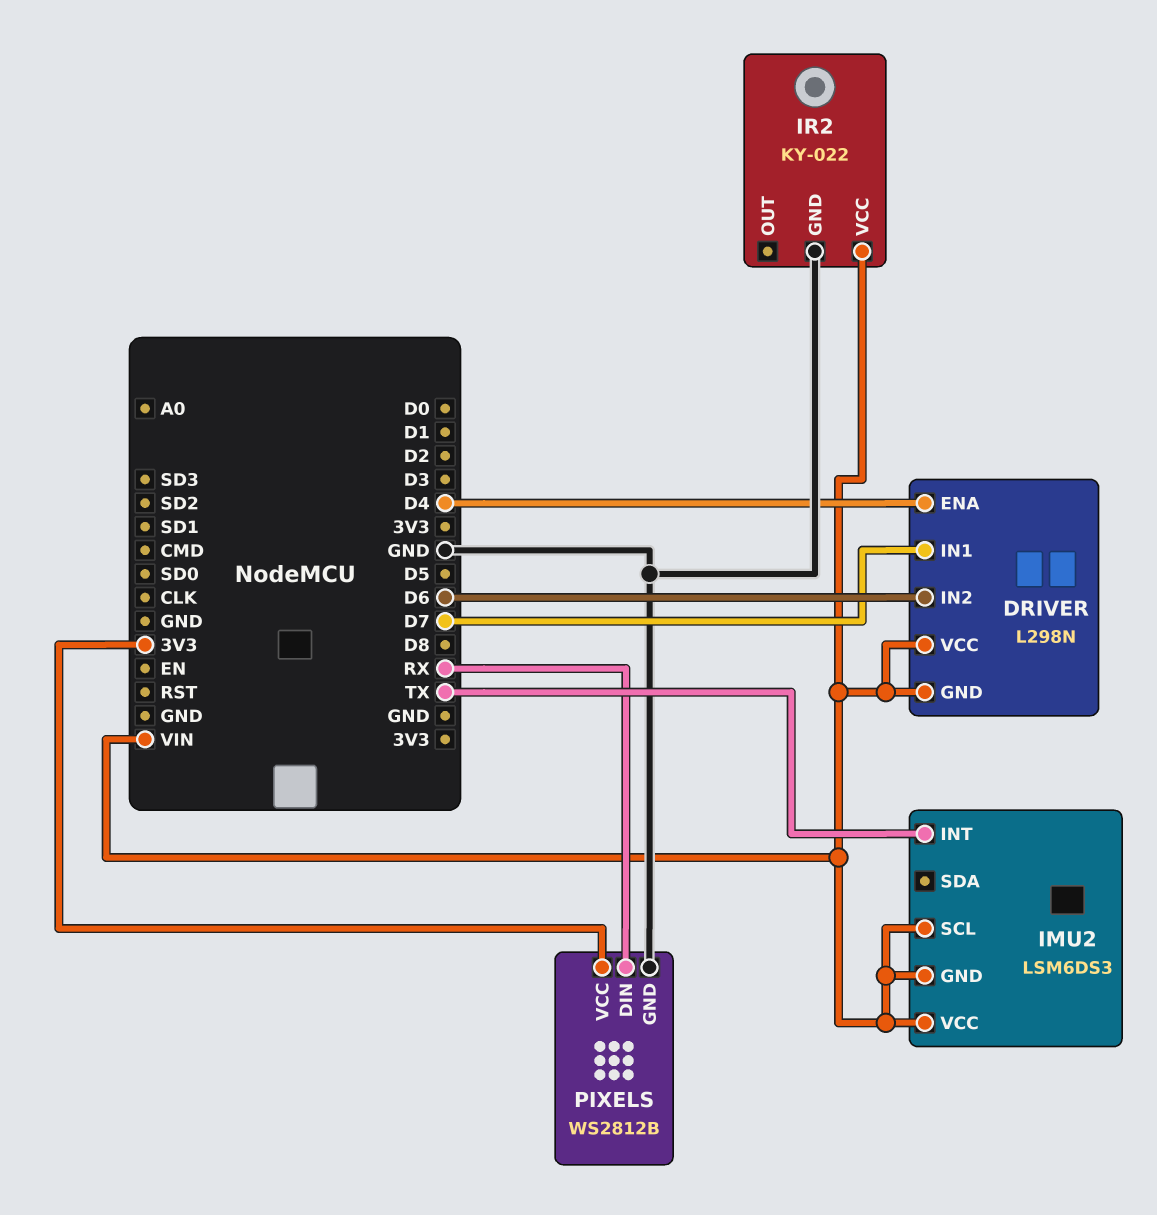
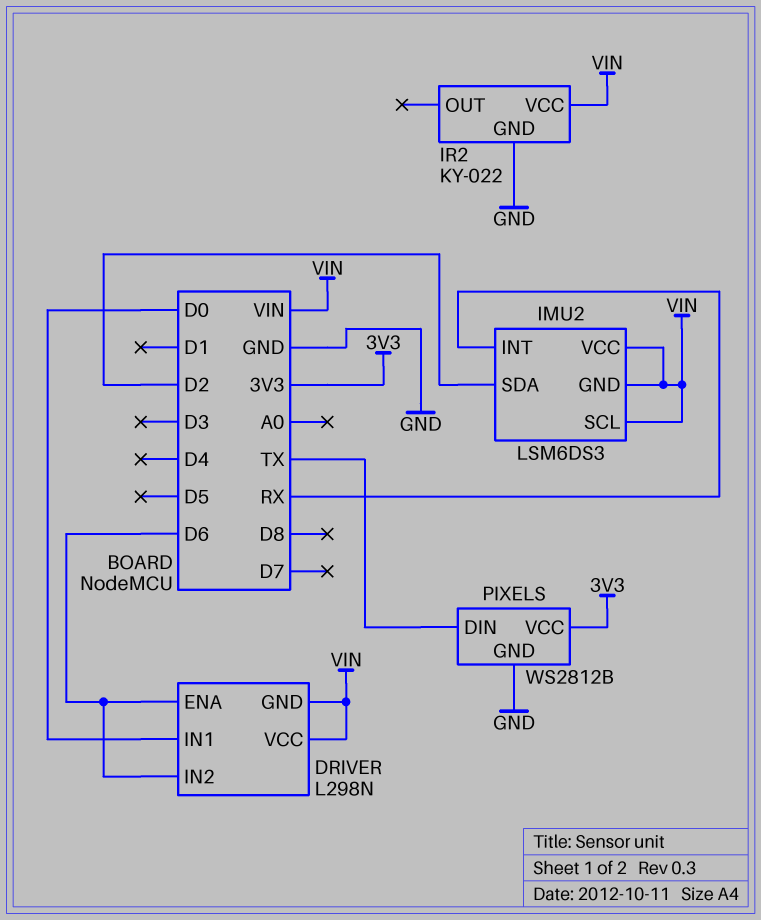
DRIVER pin ENA: D4 -> D6
DRIVER pin IN1: D7 -> D0
IMU2 pin INT: TX -> RX
IMU2 pin SDA: none -> D2
PIXELS pin DIN: RX -> TX

